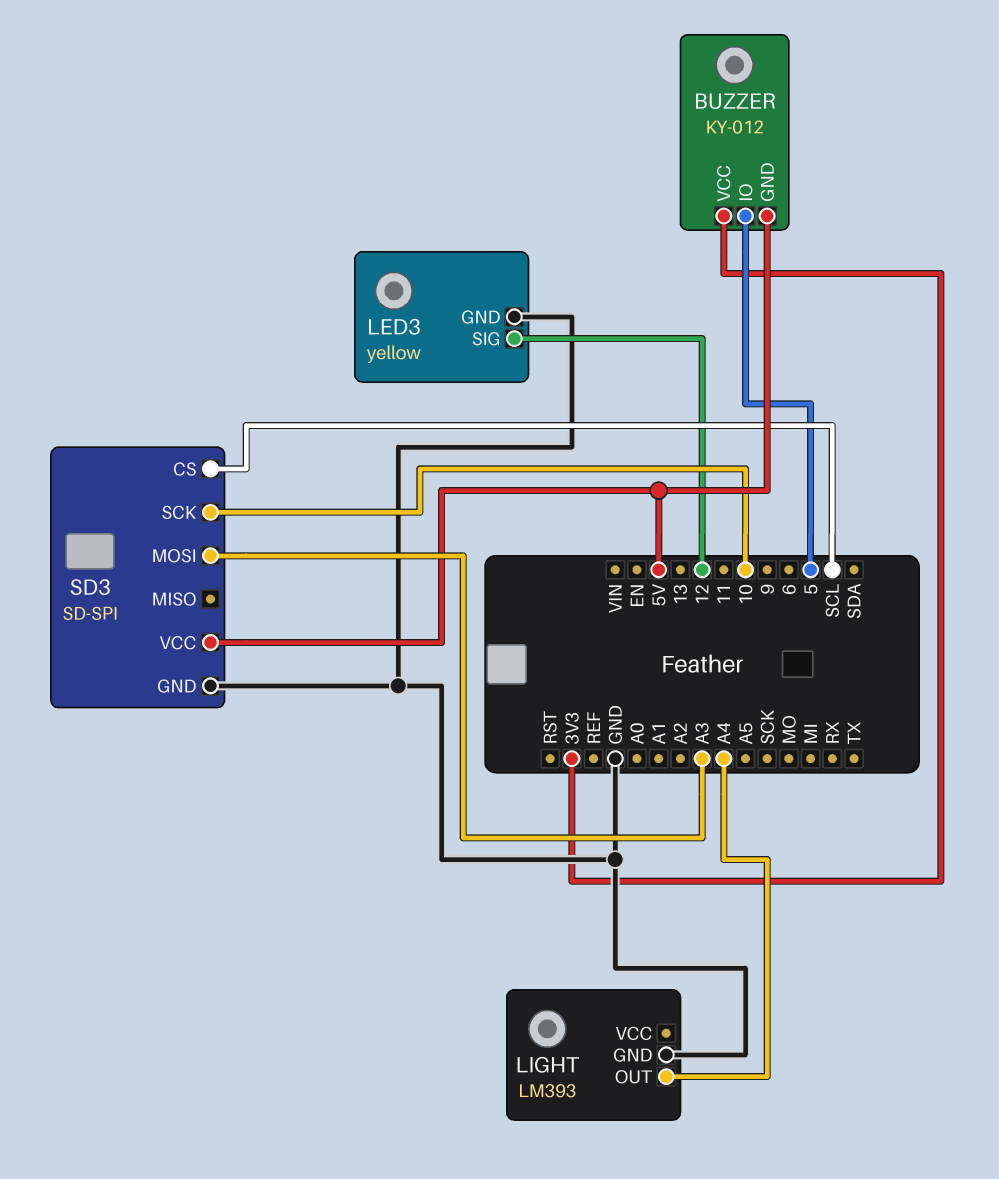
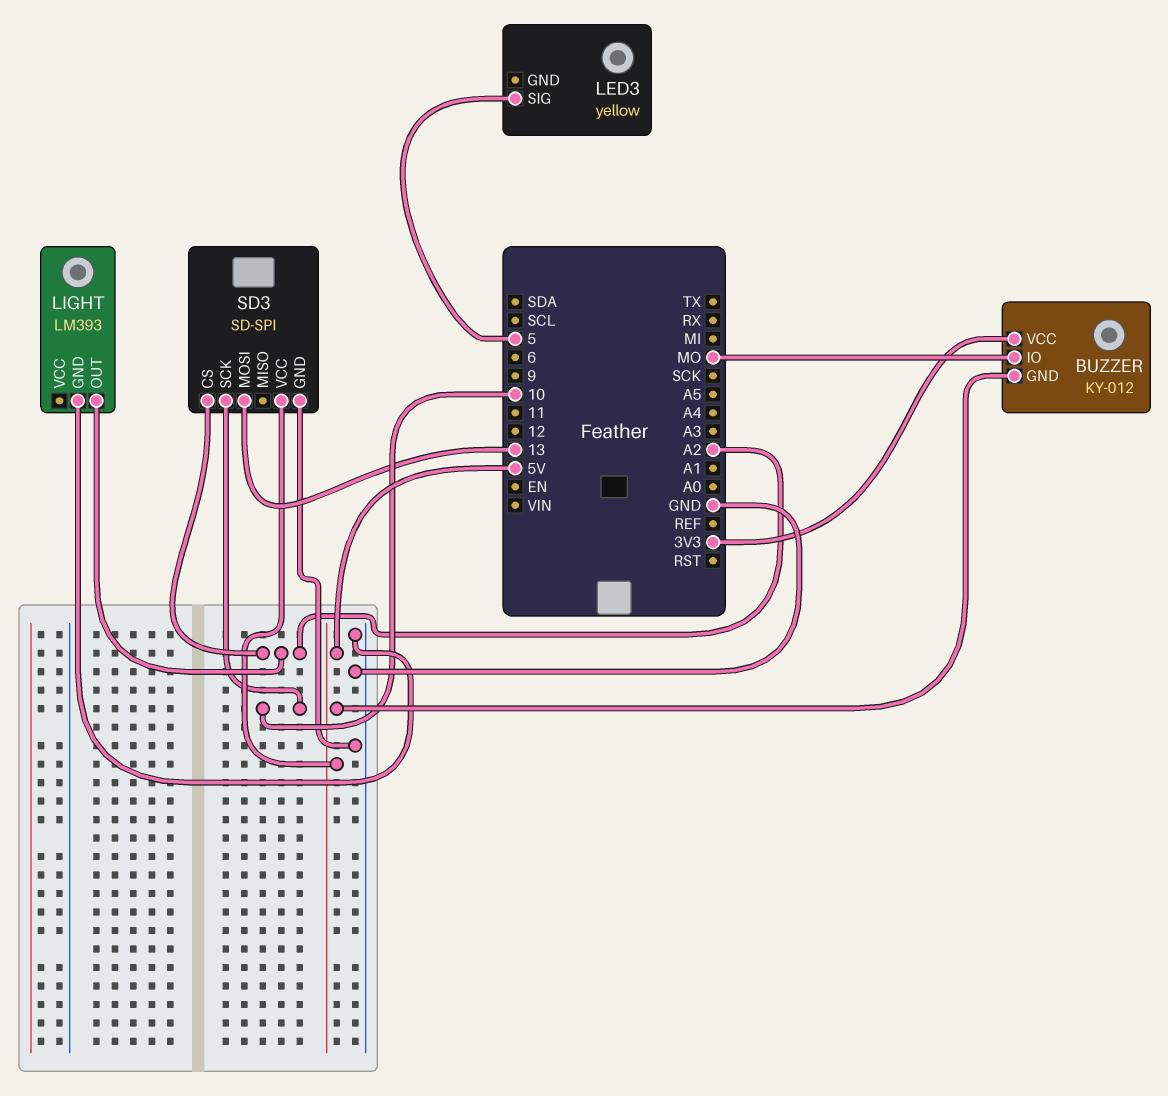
BUZZER pin IO: 5 -> MO
LED3 pin GND: GND -> none
LED3 pin SIG: 12 -> 5
LIGHT pin OUT: A4 -> A2
SD3 pin CS: SCL -> A2
SD3 pin MOSI: A3 -> 13

